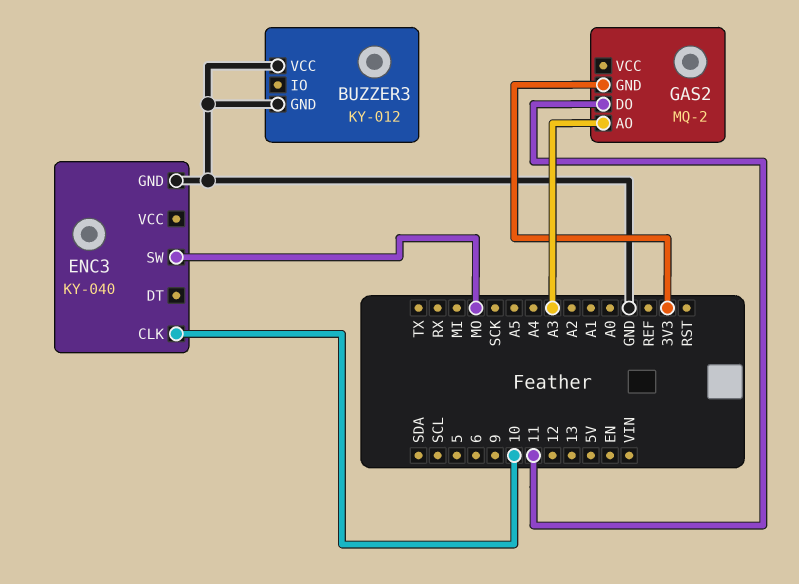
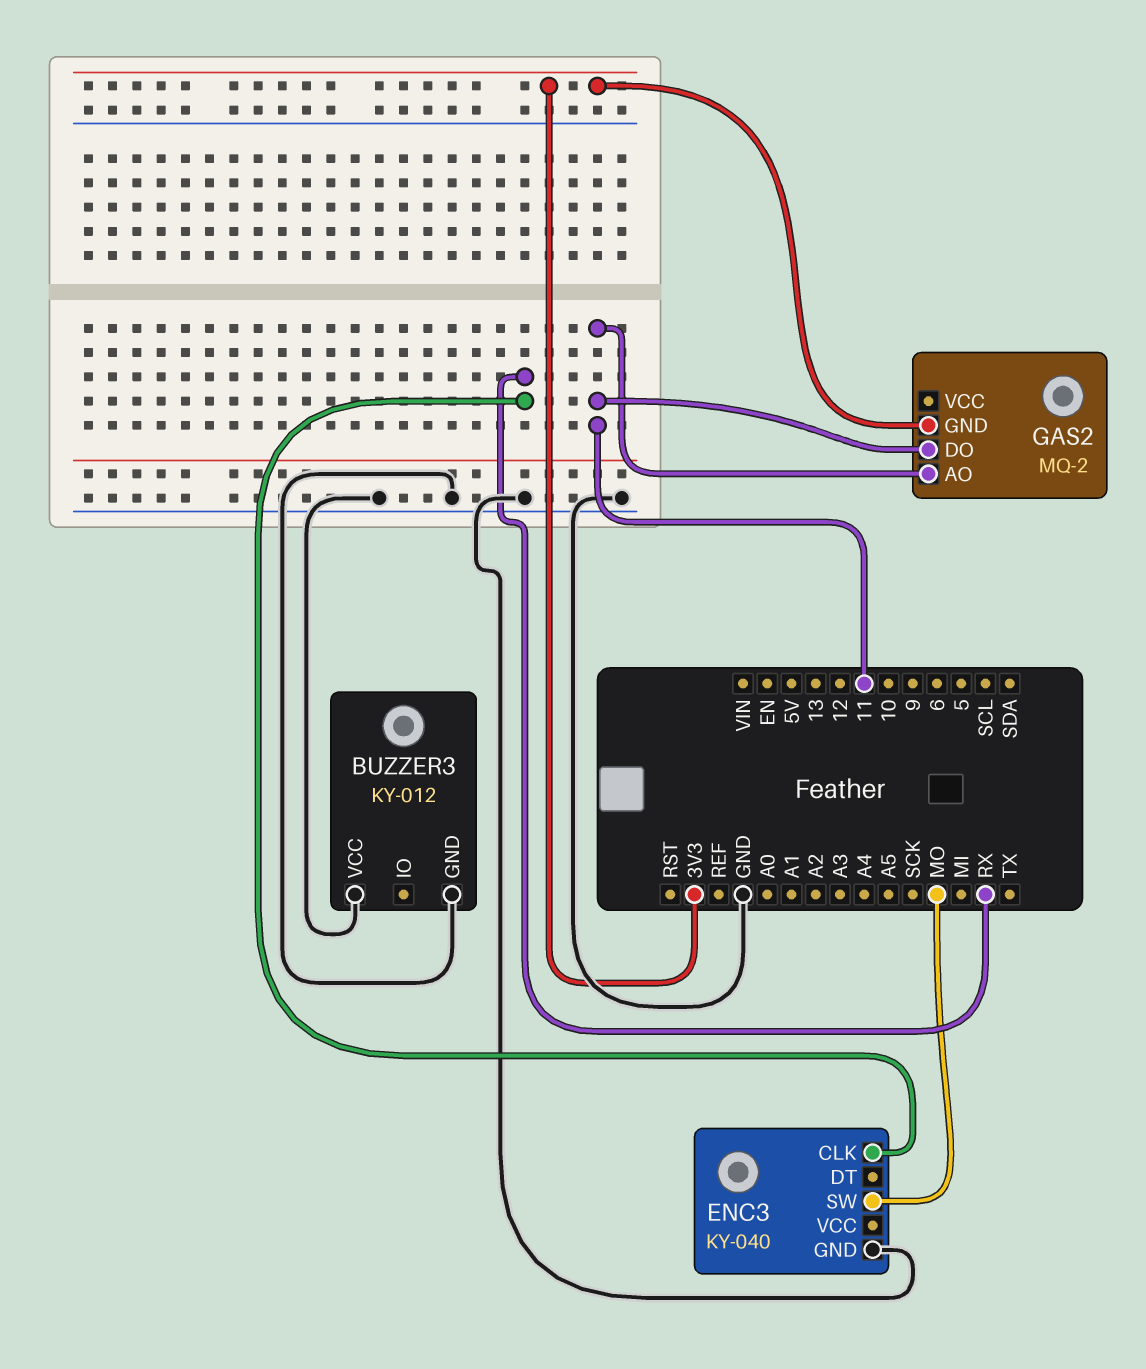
ENC3 pin CLK: 10 -> RX
GAS2 pin AO: A3 -> 11

